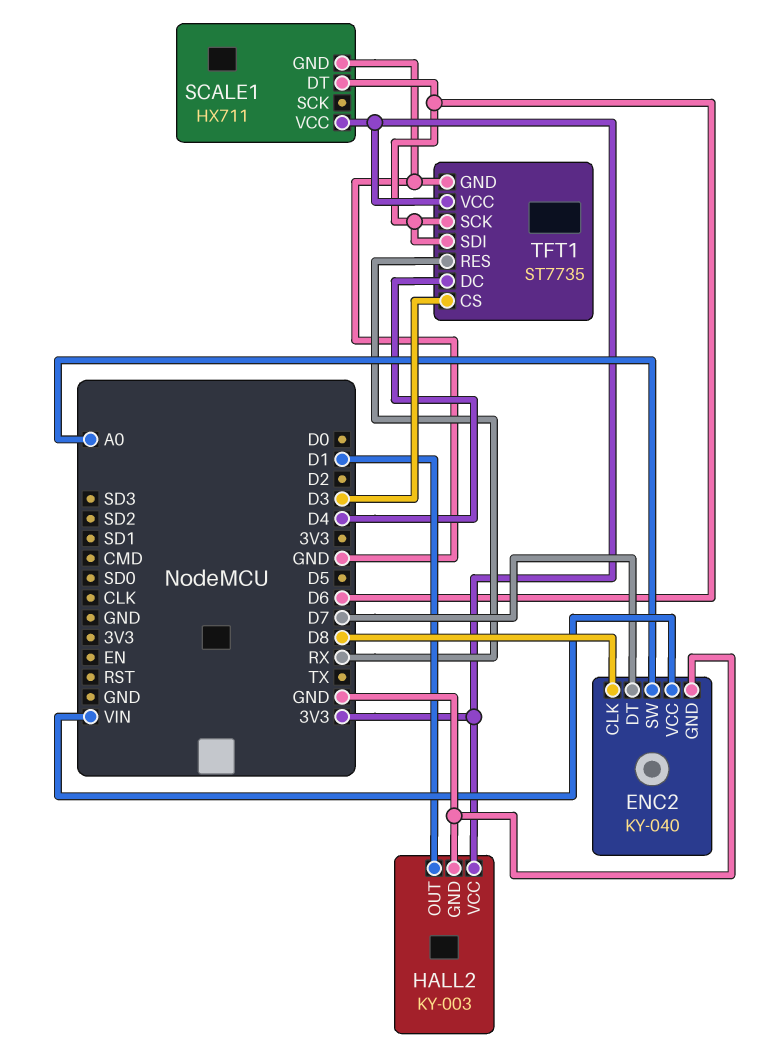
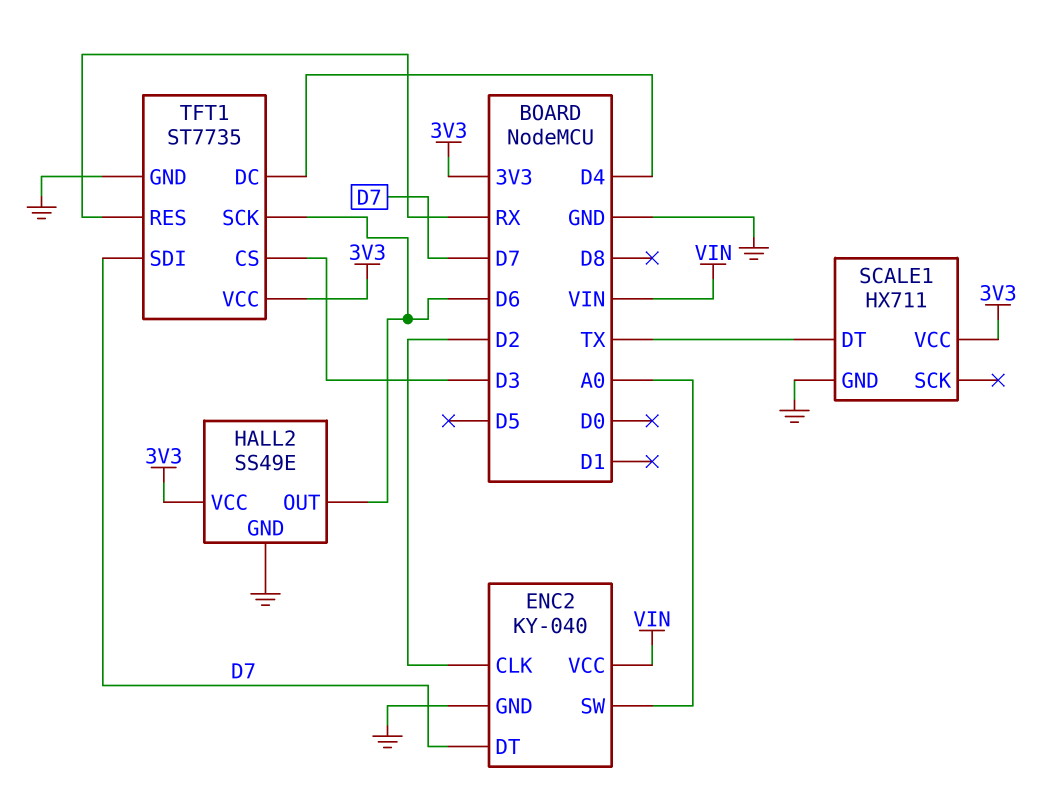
ENC2 pin CLK: D8 -> D2
HALL2: KY-003 -> SS49E
HALL2 pin OUT: D1 -> D6
SCALE1 pin DT: D6 -> TX
TFT1 pin SDI: D6 -> D7

